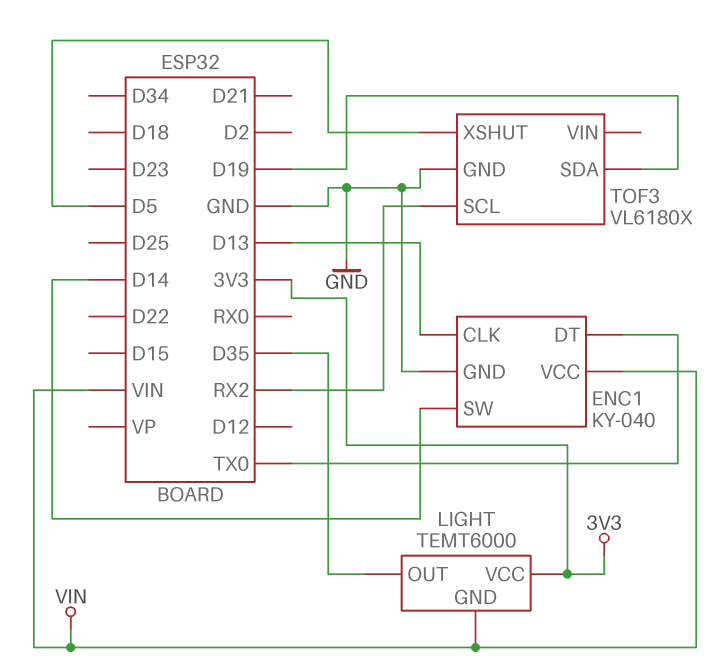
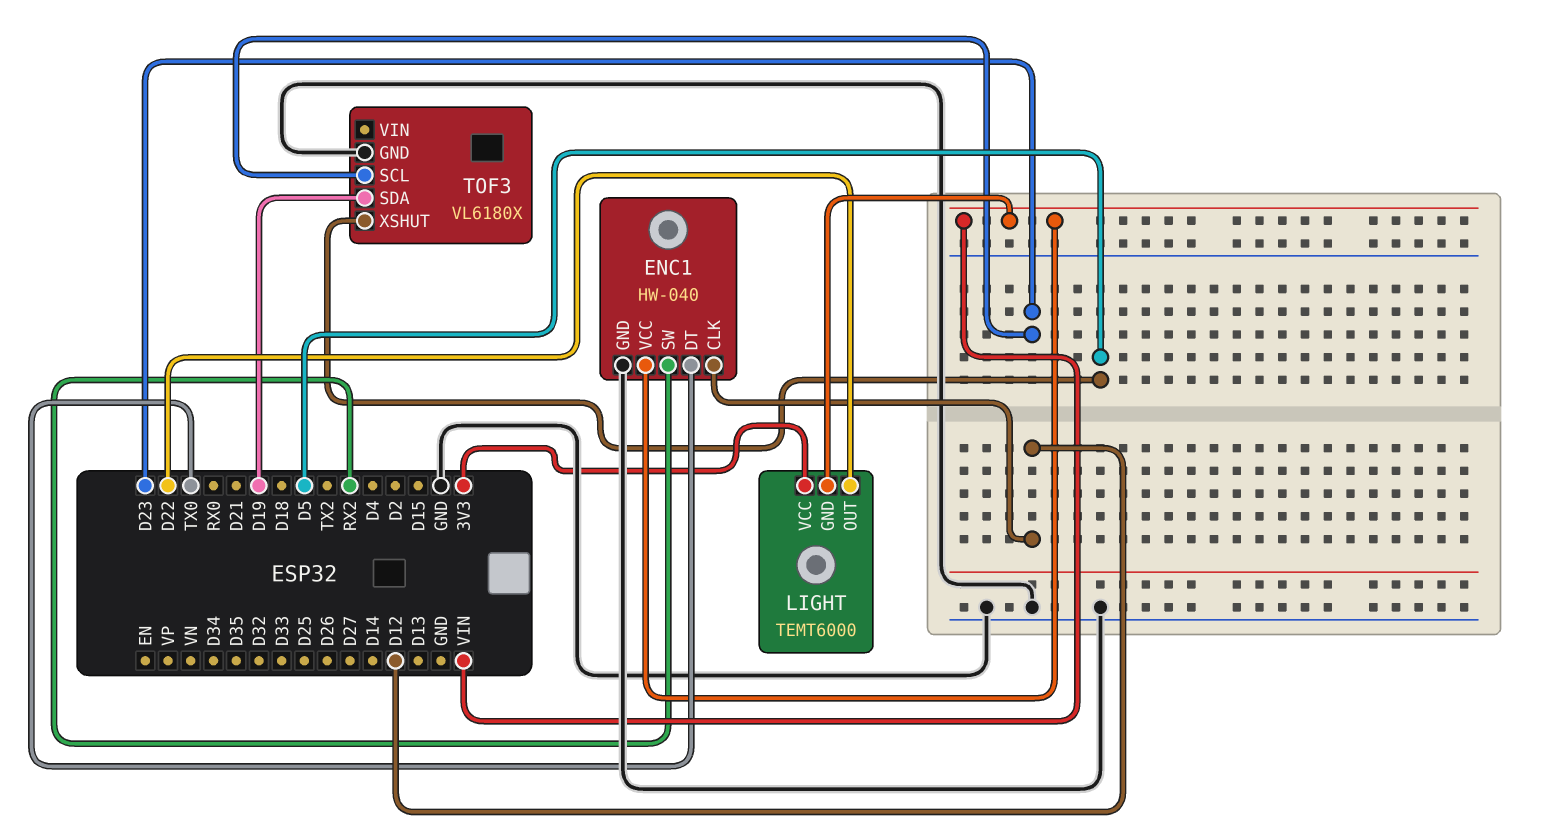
ENC1: KY-040 -> HW-040
ENC1 pin CLK: D13 -> D12
ENC1 pin SW: D14 -> RX2
LIGHT pin OUT: D35 -> D22
TOF3 pin SCL: RX2 -> D23

